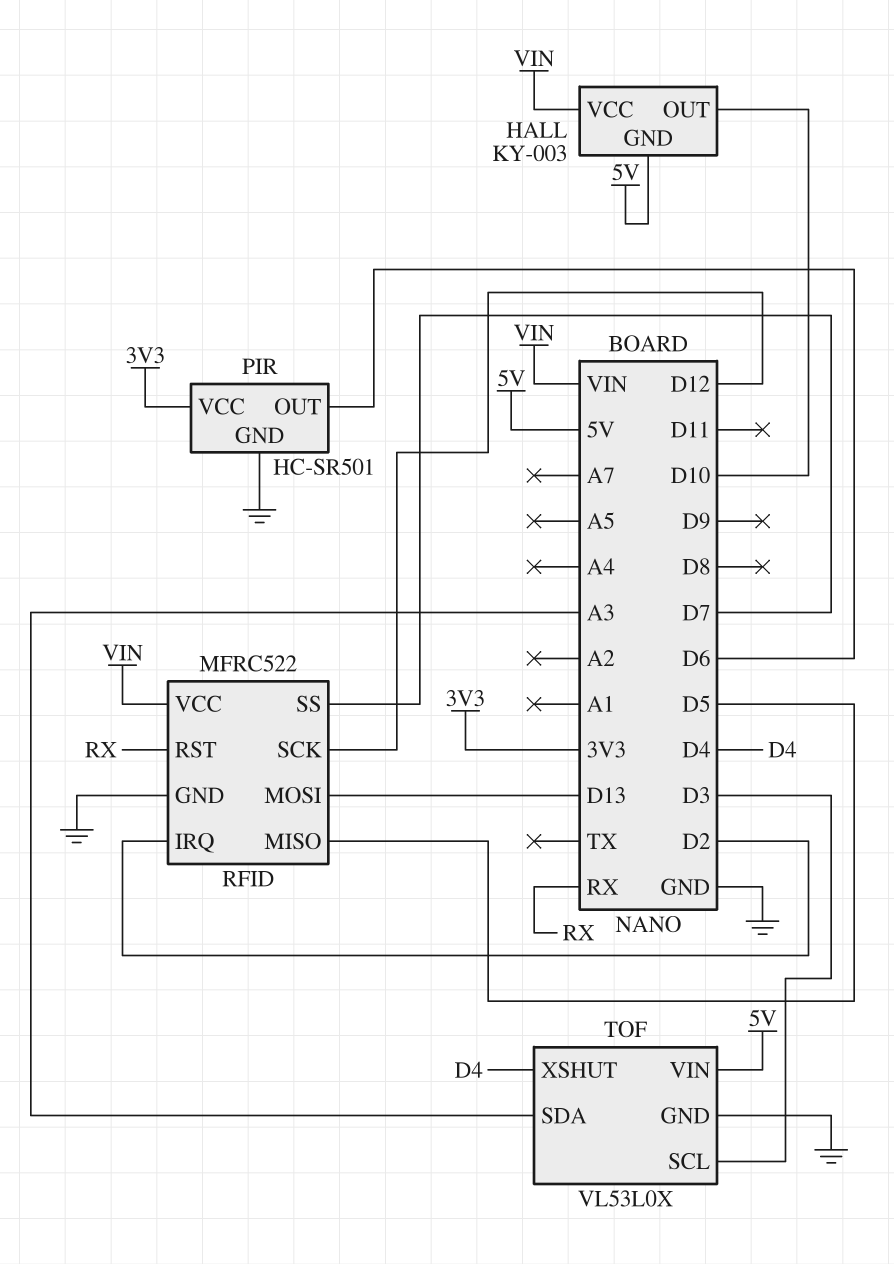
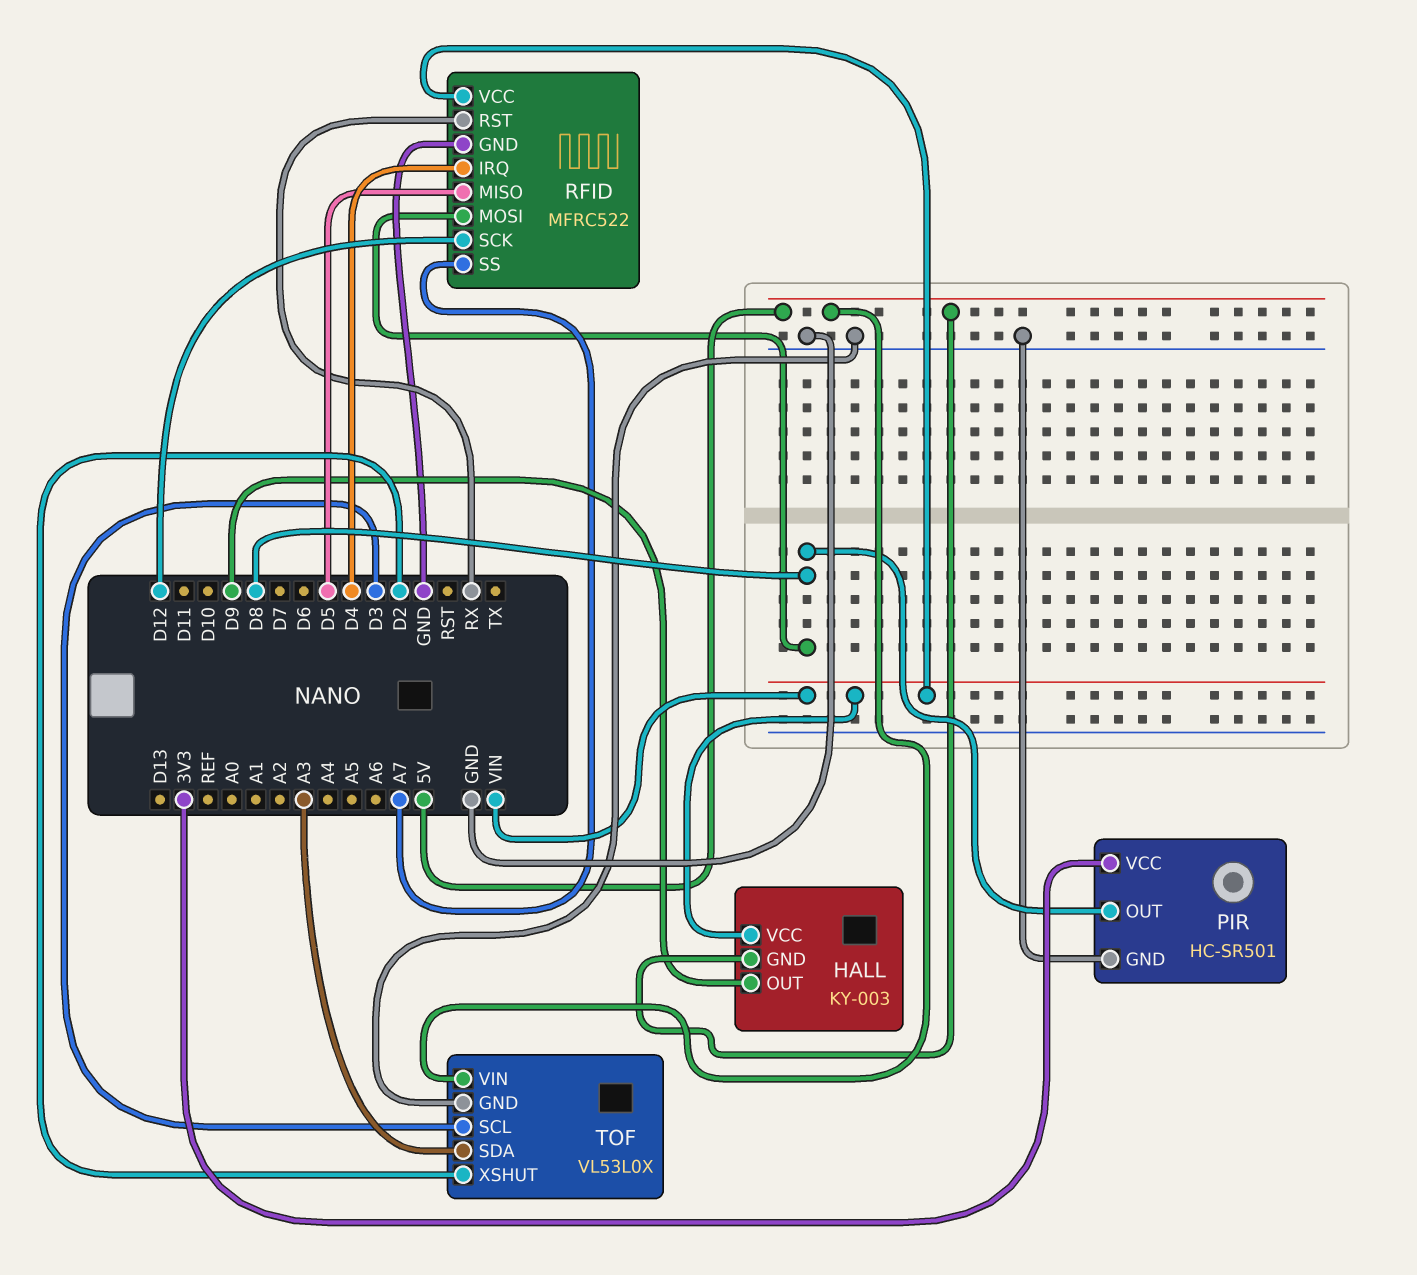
HALL pin OUT: D10 -> D9
PIR pin OUT: D6 -> D8
RFID pin IRQ: D2 -> D4
RFID pin MOSI: D13 -> D8
RFID pin SS: D7 -> A7
TOF pin XSHUT: D4 -> D2

